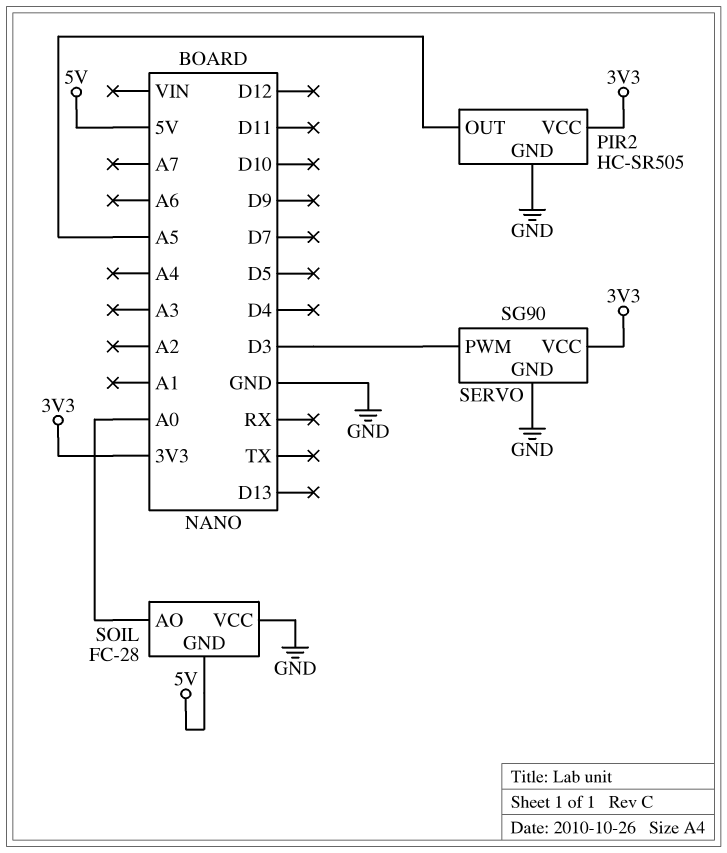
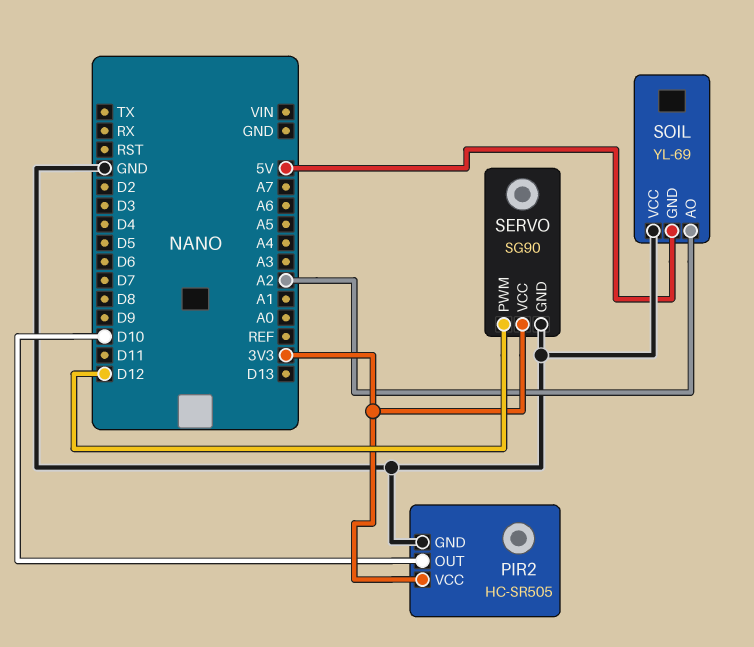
PIR2 pin OUT: A5 -> D10
SERVO pin PWM: D3 -> D12
SOIL: FC-28 -> YL-69
SOIL pin AO: A0 -> A2

